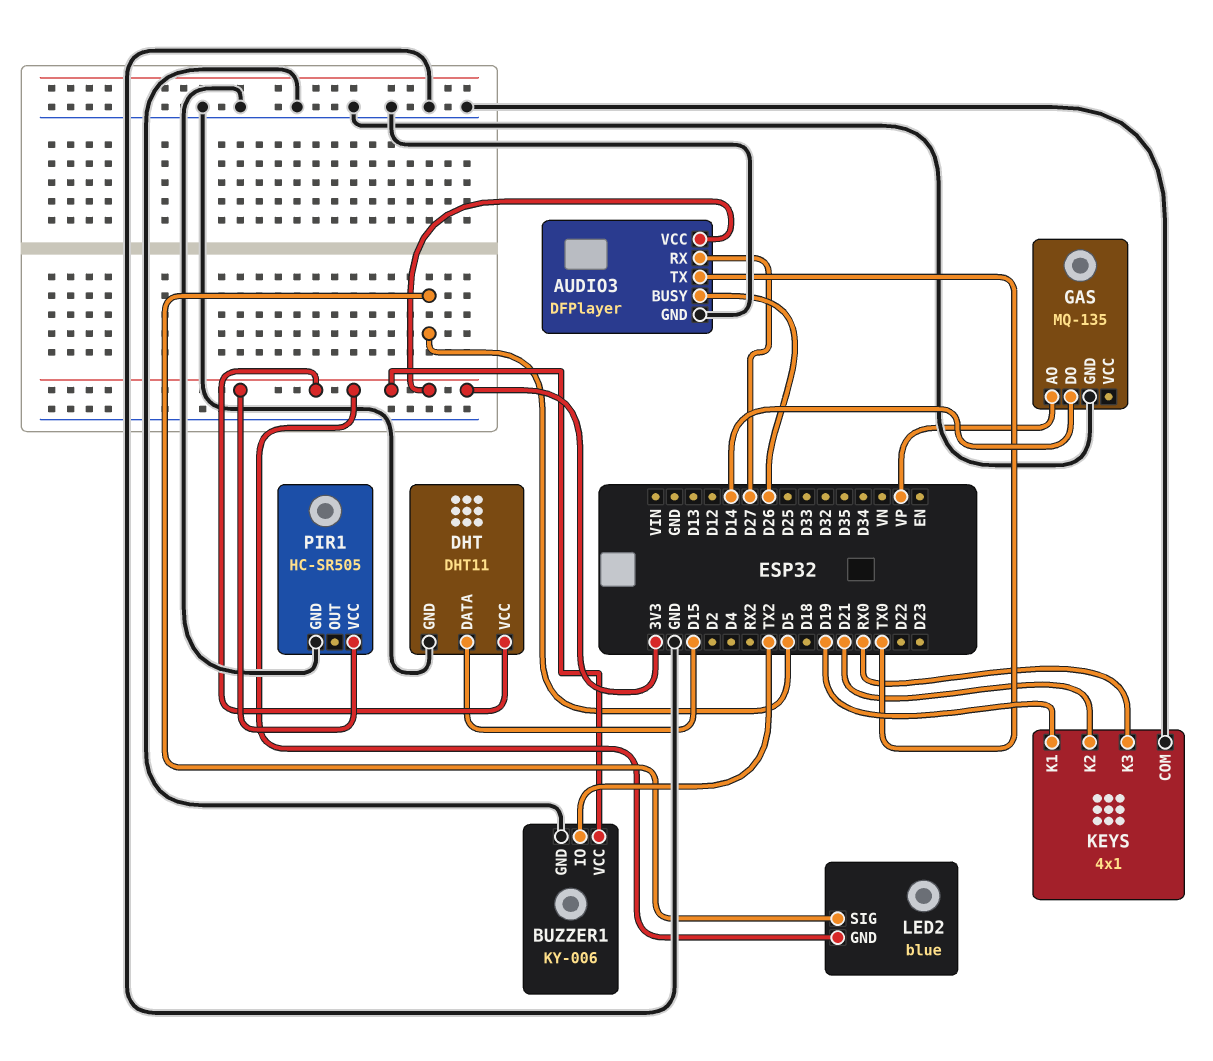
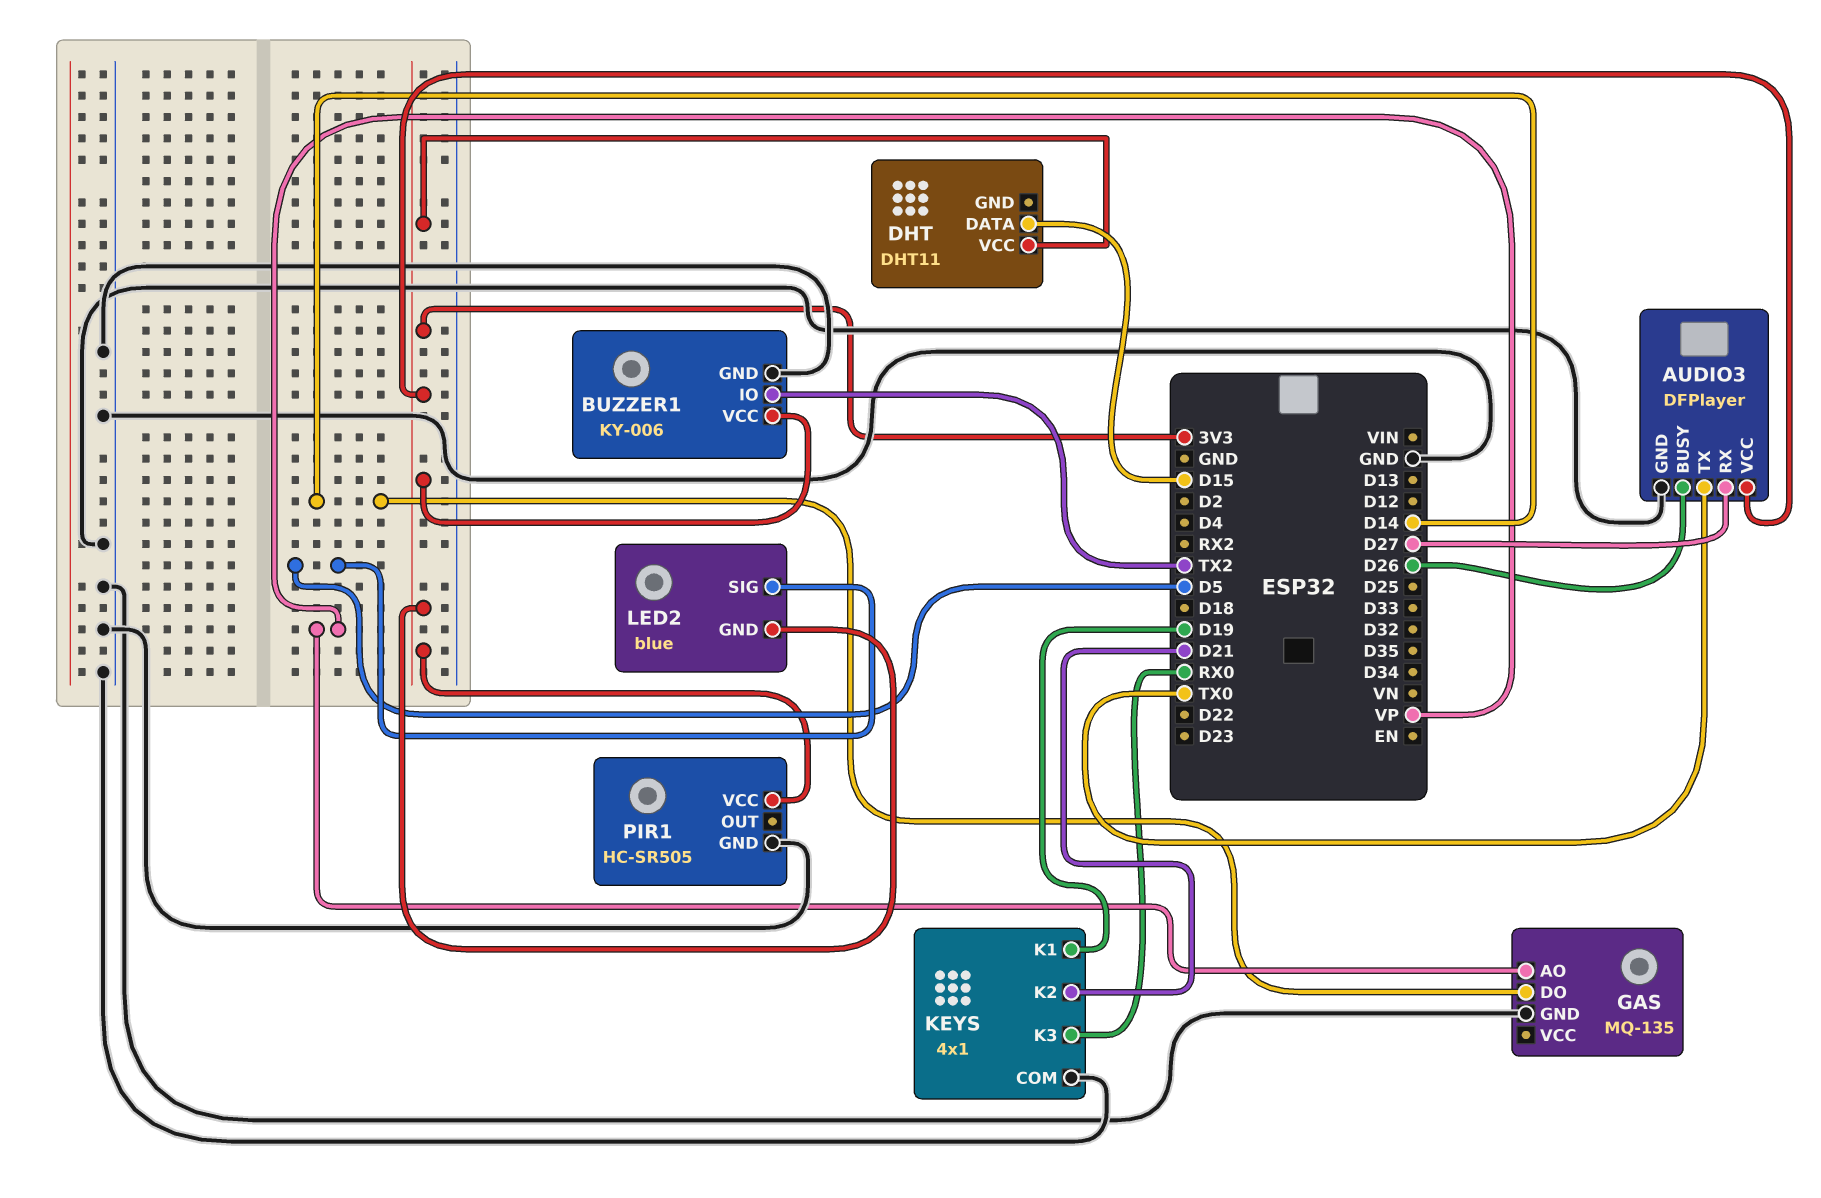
DHT pin GND: GND -> none

